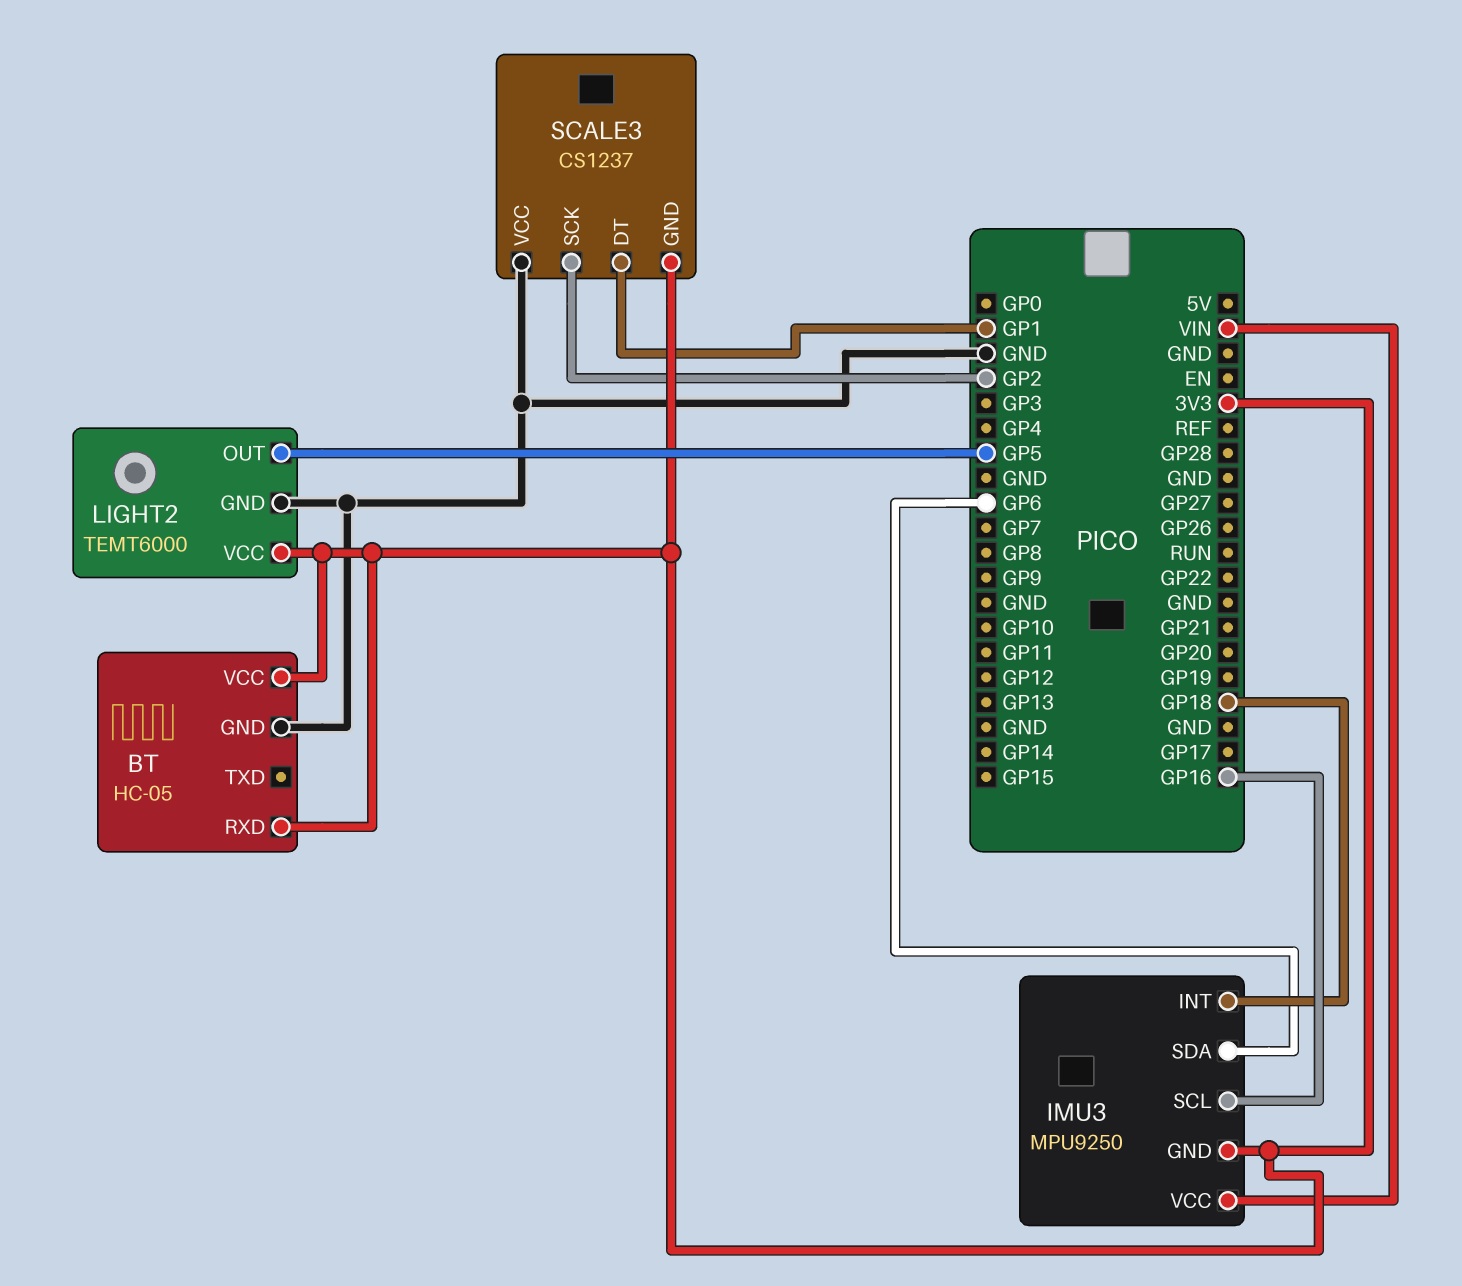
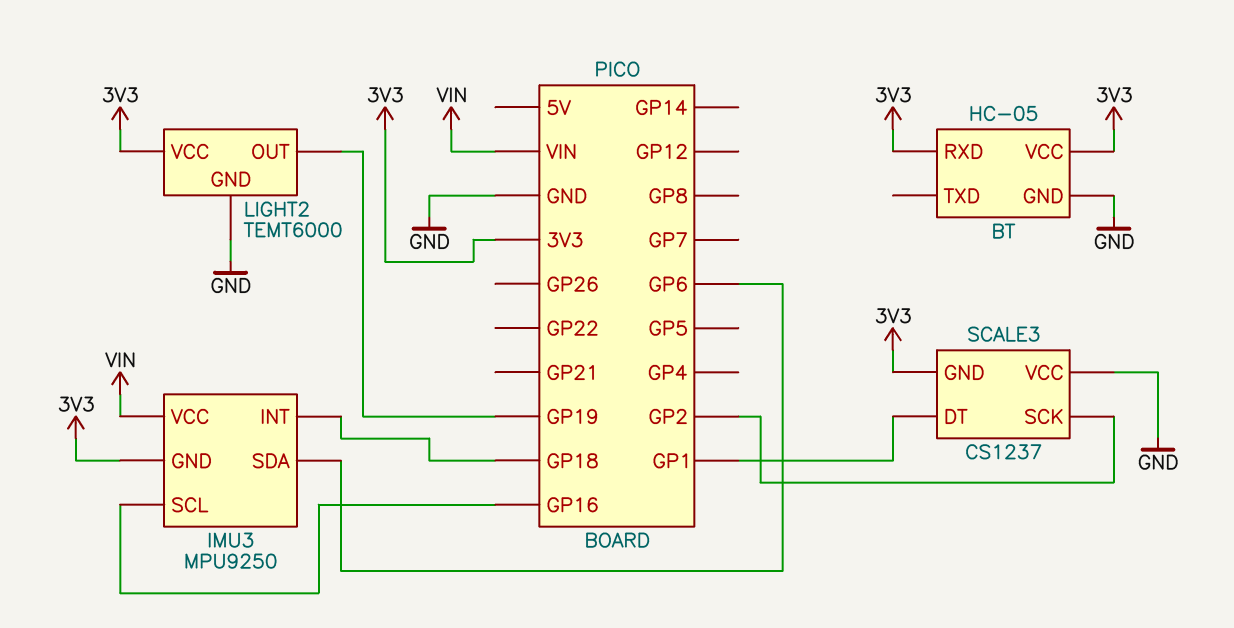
LIGHT2 pin OUT: GP5 -> GP19

